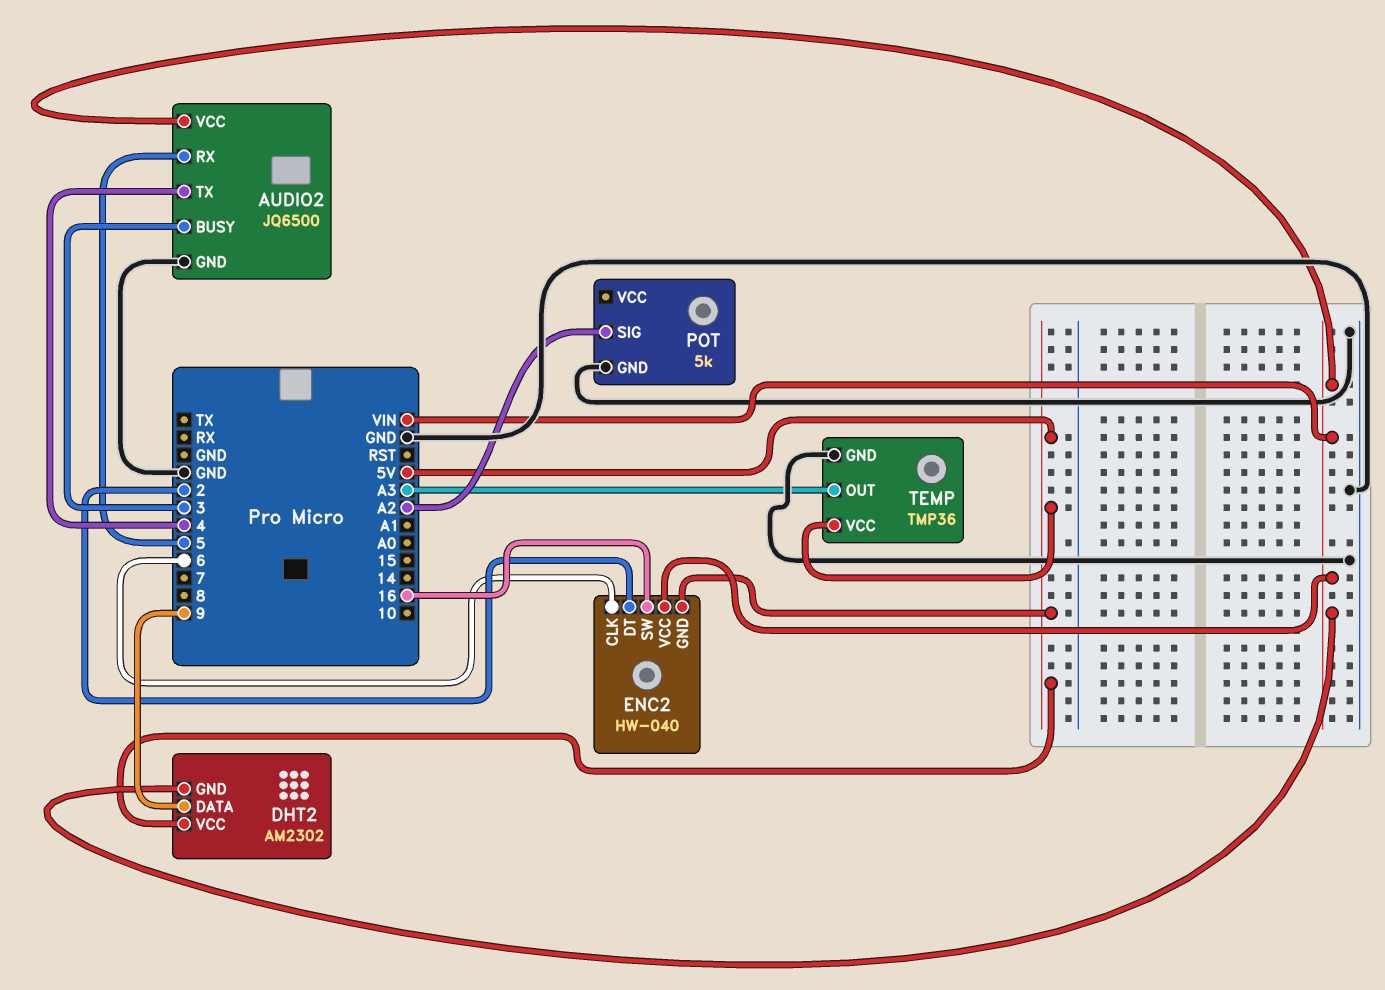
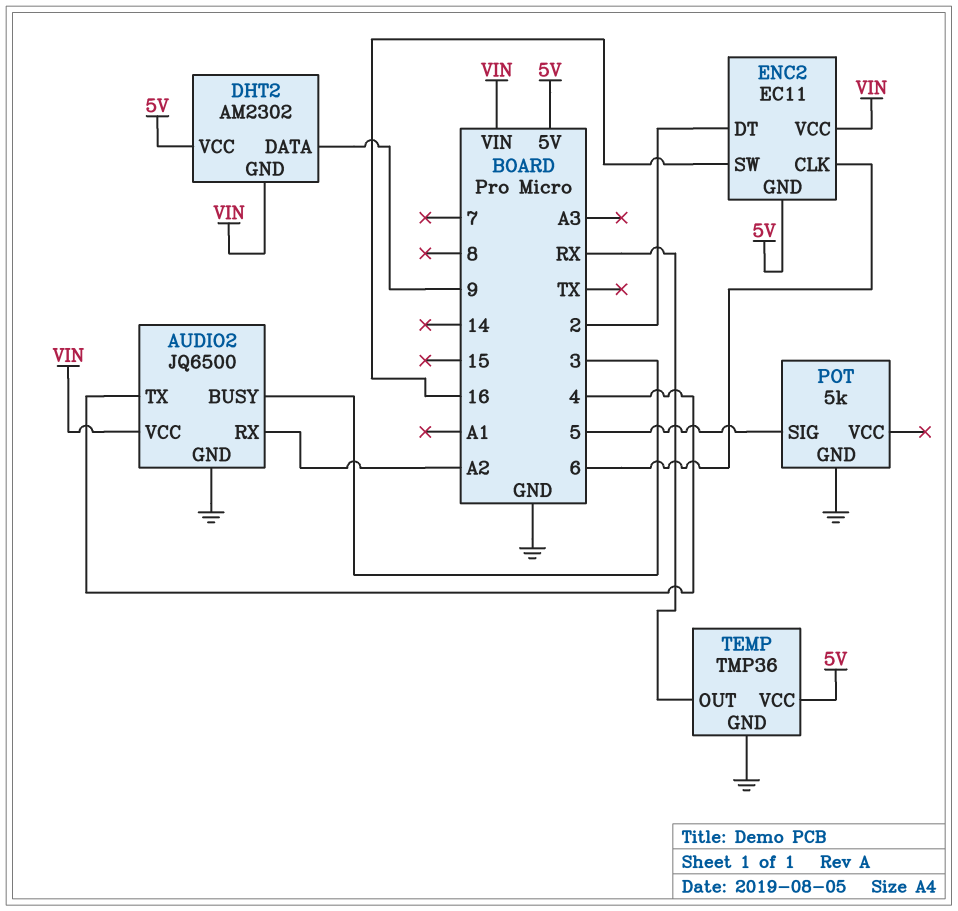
AUDIO2 pin RX: 5 -> A2
ENC2: HW-040 -> EC11
POT pin SIG: A2 -> 5
TEMP pin OUT: A3 -> RX

